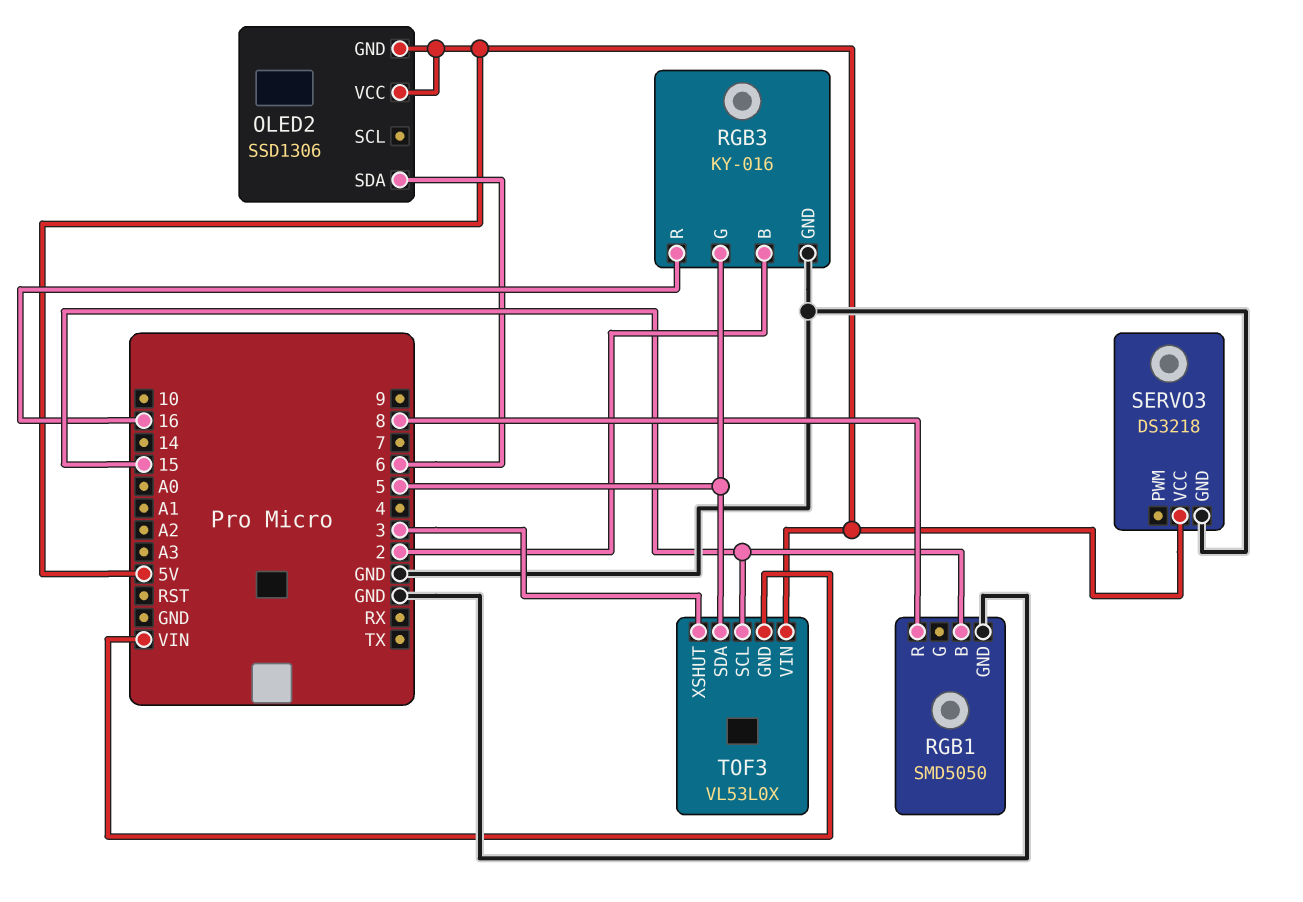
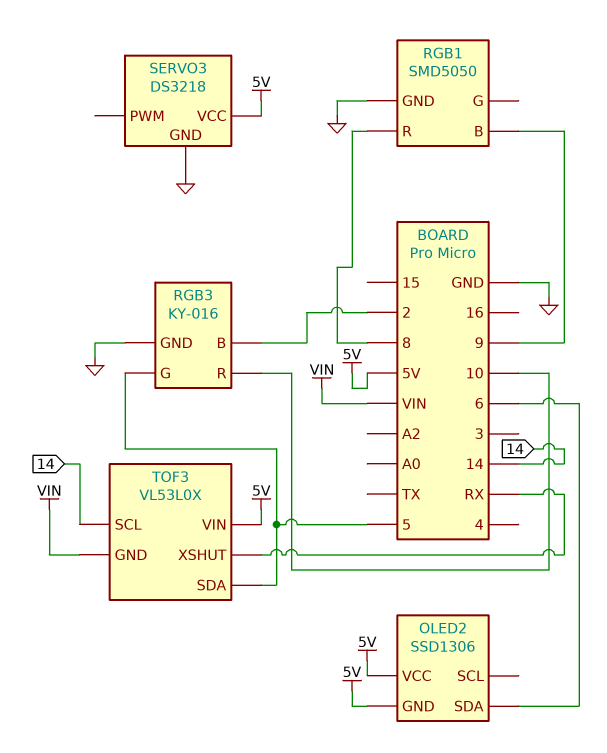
RGB1 pin B: 15 -> 9
RGB3 pin R: 16 -> 10
TOF3 pin SCL: 15 -> 14
TOF3 pin XSHUT: 3 -> RX

